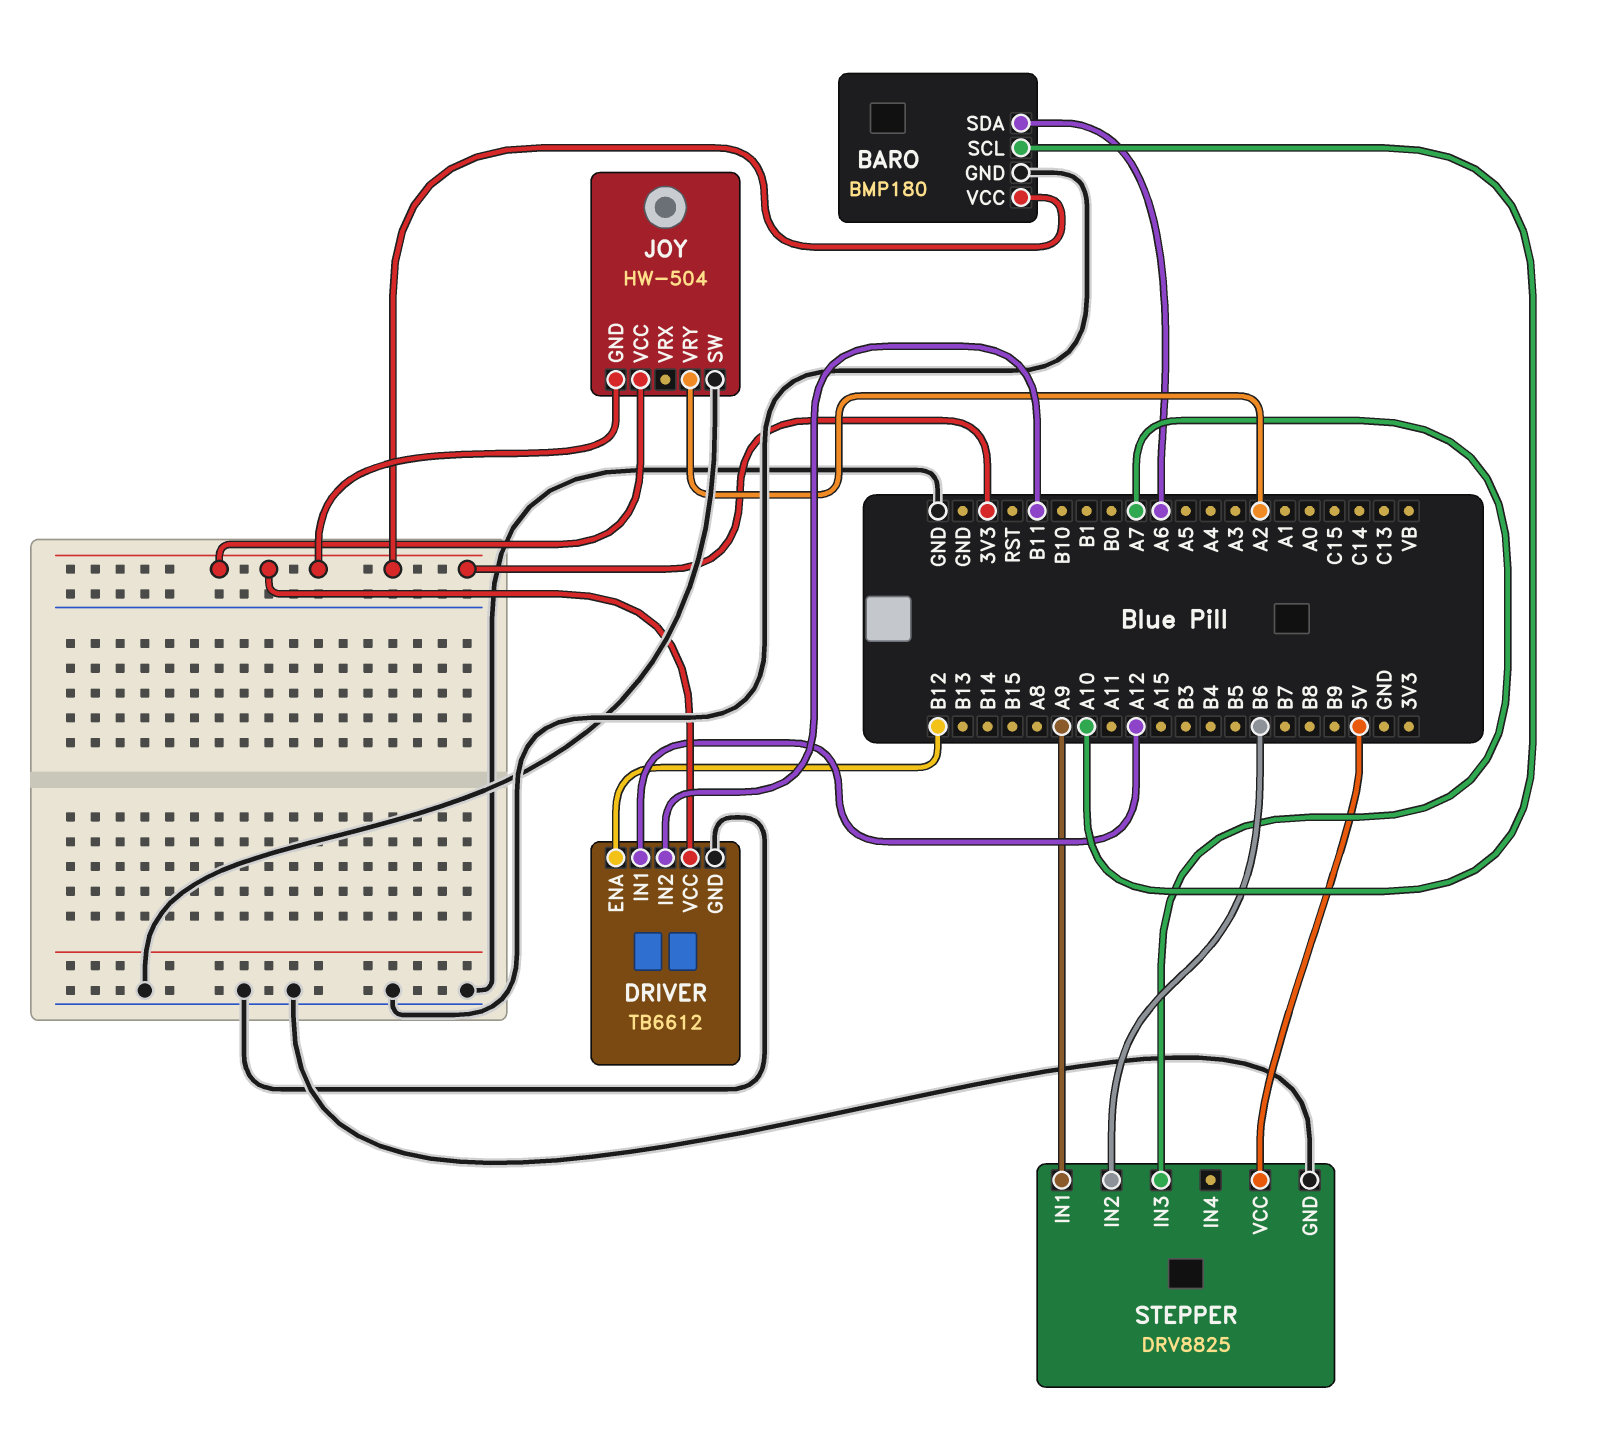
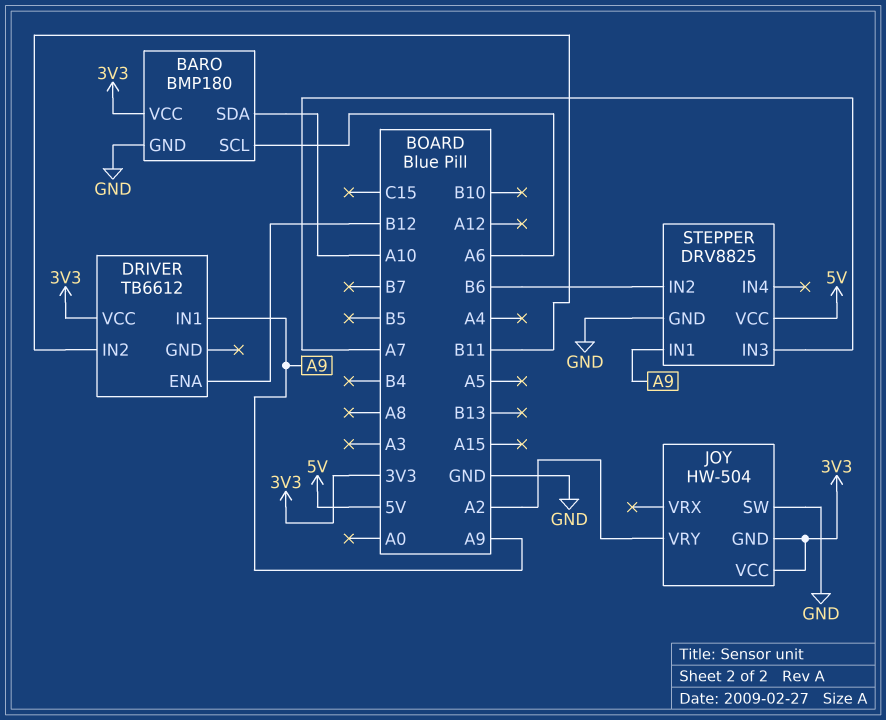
BARO pin SCL: A10 -> A6
BARO pin SDA: A6 -> A10
DRIVER pin GND: GND -> none
DRIVER pin IN1: A12 -> A9

